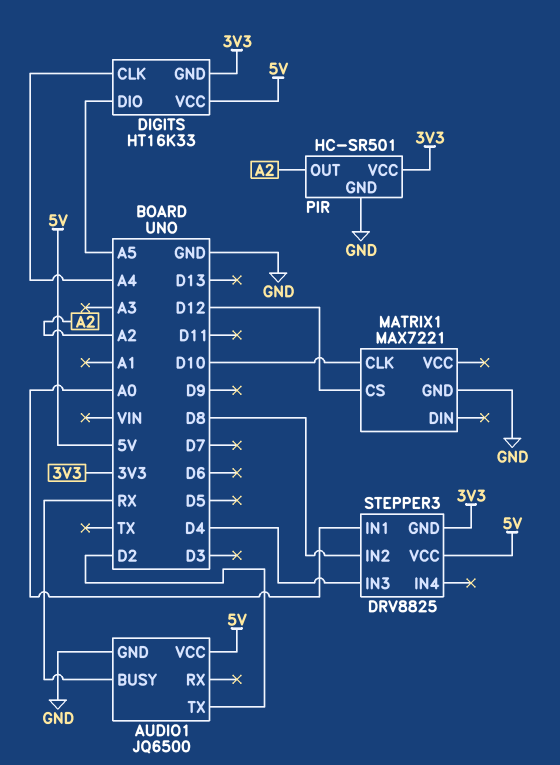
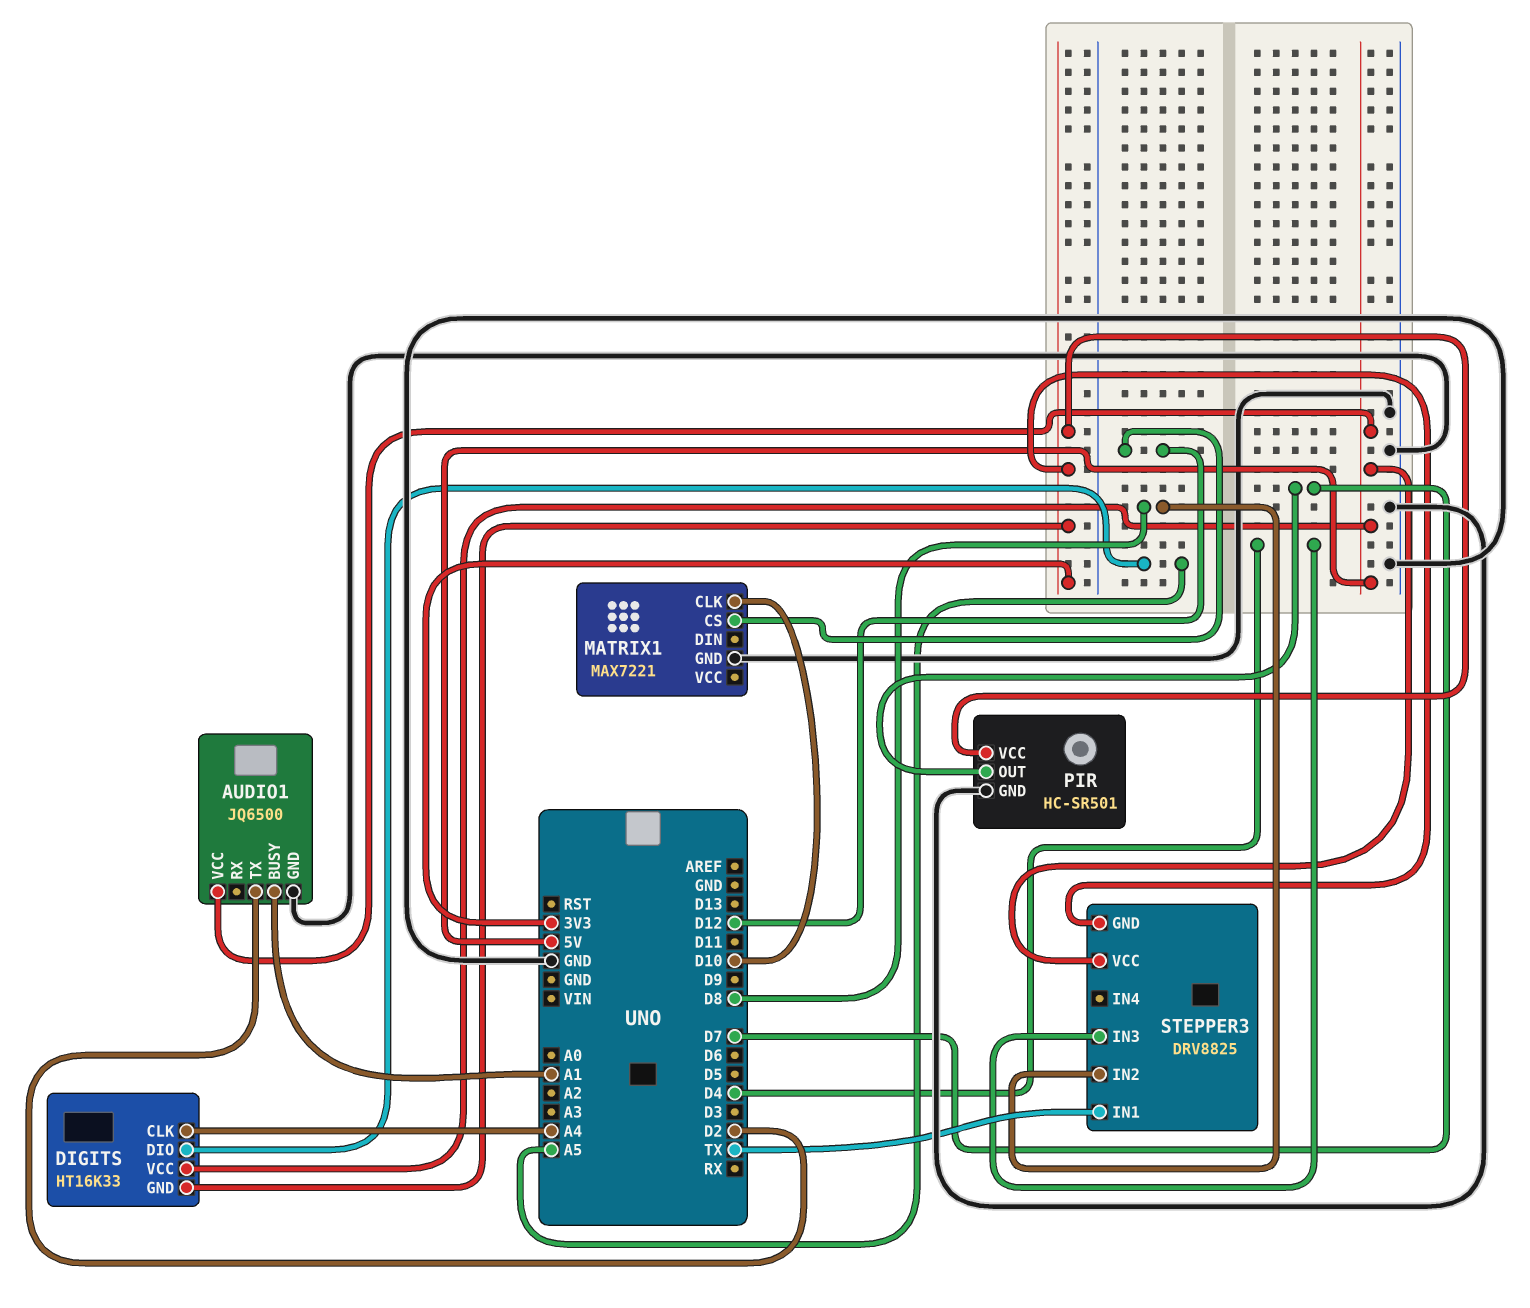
AUDIO1 pin BUSY: RX -> A1
PIR pin OUT: A2 -> D7
STEPPER3 pin IN1: A0 -> TX

